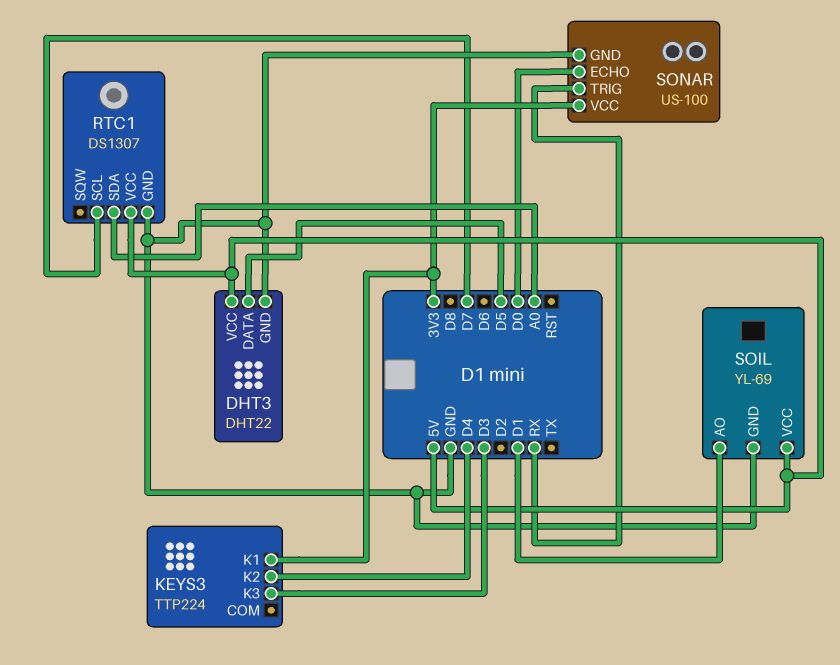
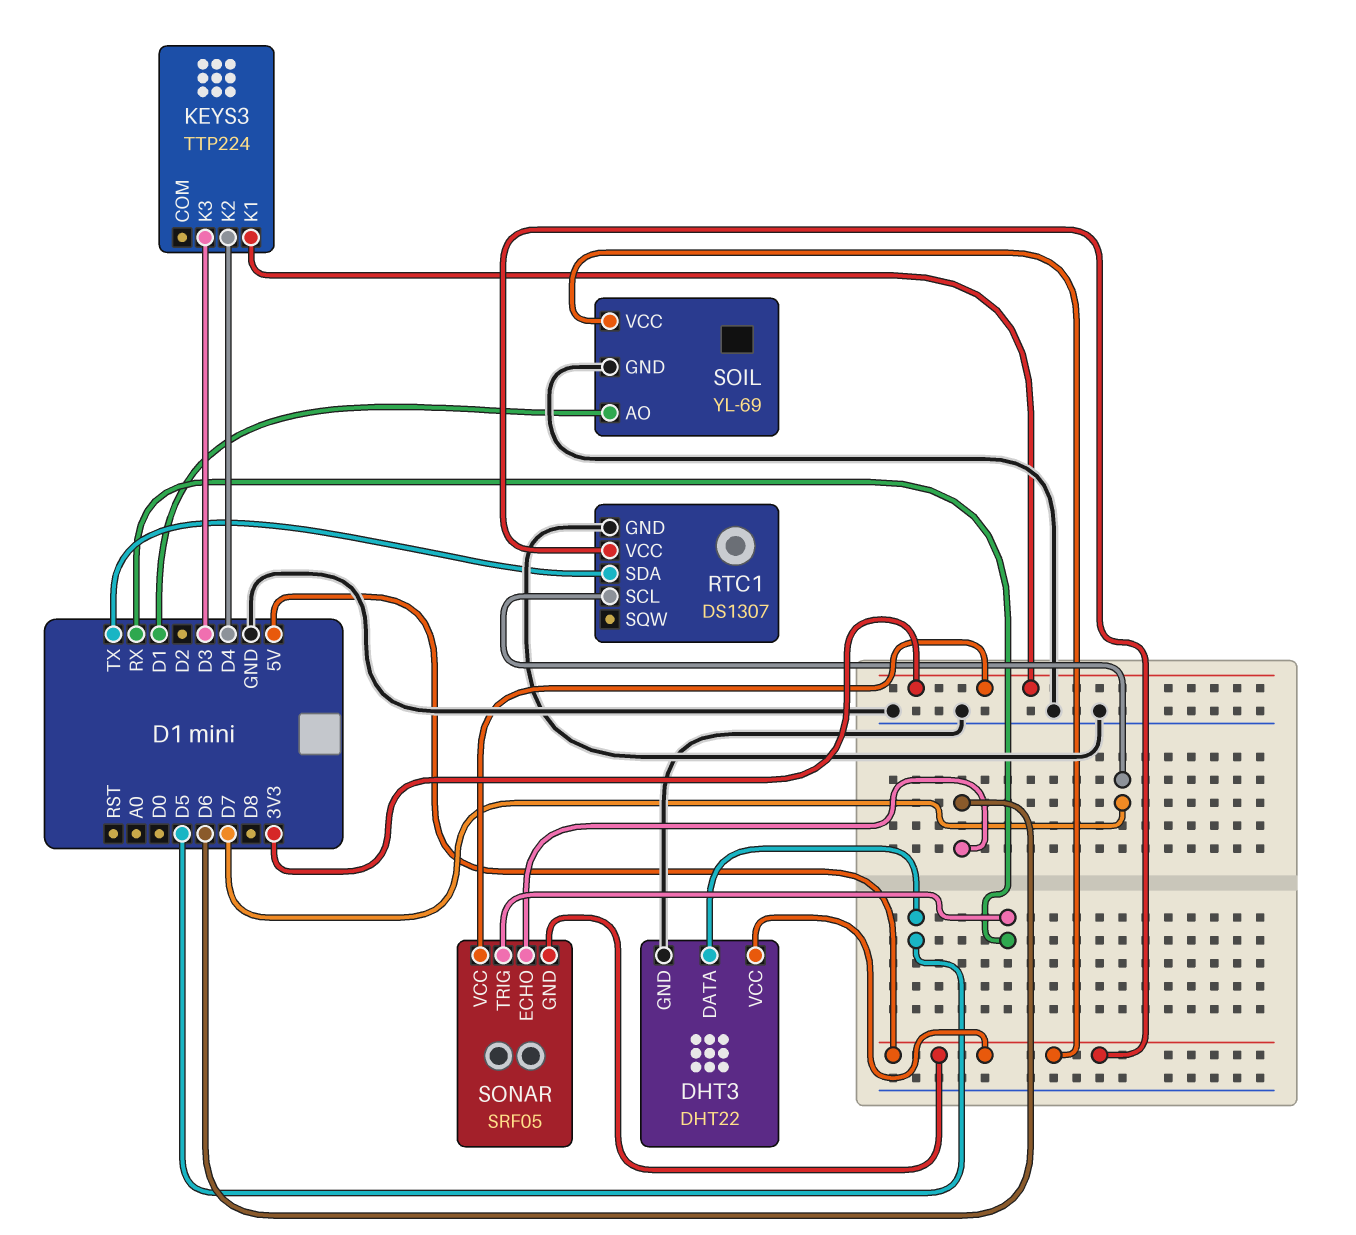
RTC1 pin SDA: A0 -> TX
SONAR: US-100 -> SRF05
SONAR pin ECHO: D0 -> D6
SONAR pin GND: GND -> 5V

